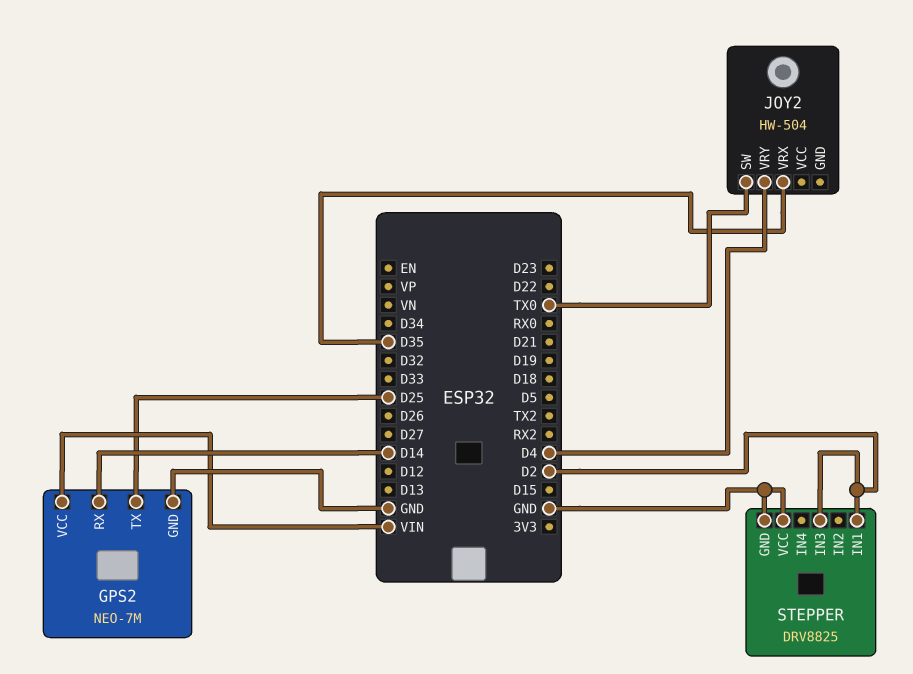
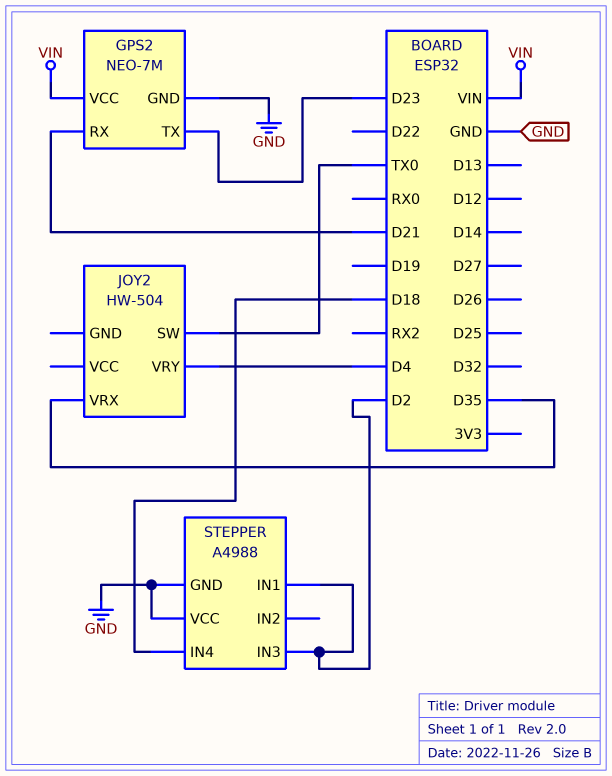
GPS2 pin RX: D14 -> D21
GPS2 pin TX: D25 -> D23
STEPPER: DRV8825 -> A4988
STEPPER pin IN4: none -> D18

